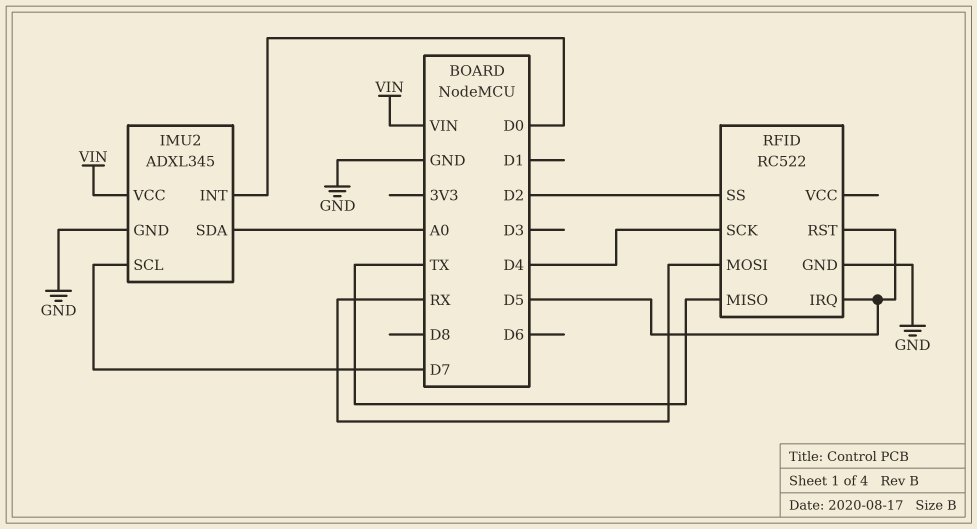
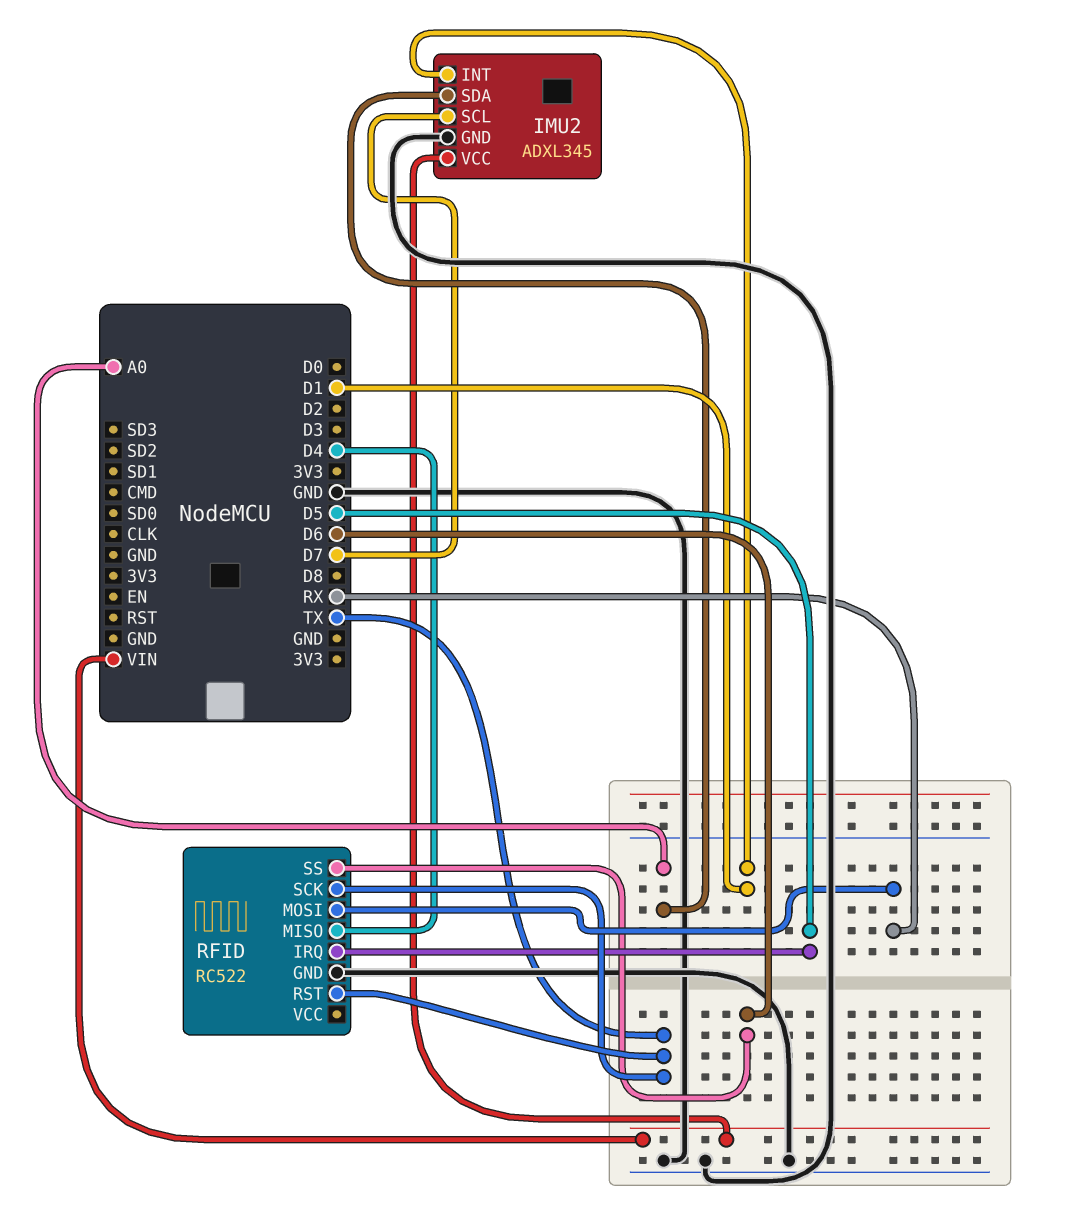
IMU2 pin INT: D0 -> D1
RFID pin MISO: TX -> D4
RFID pin RST: D5 -> TX
RFID pin SCK: D4 -> TX
RFID pin SS: D2 -> D6

